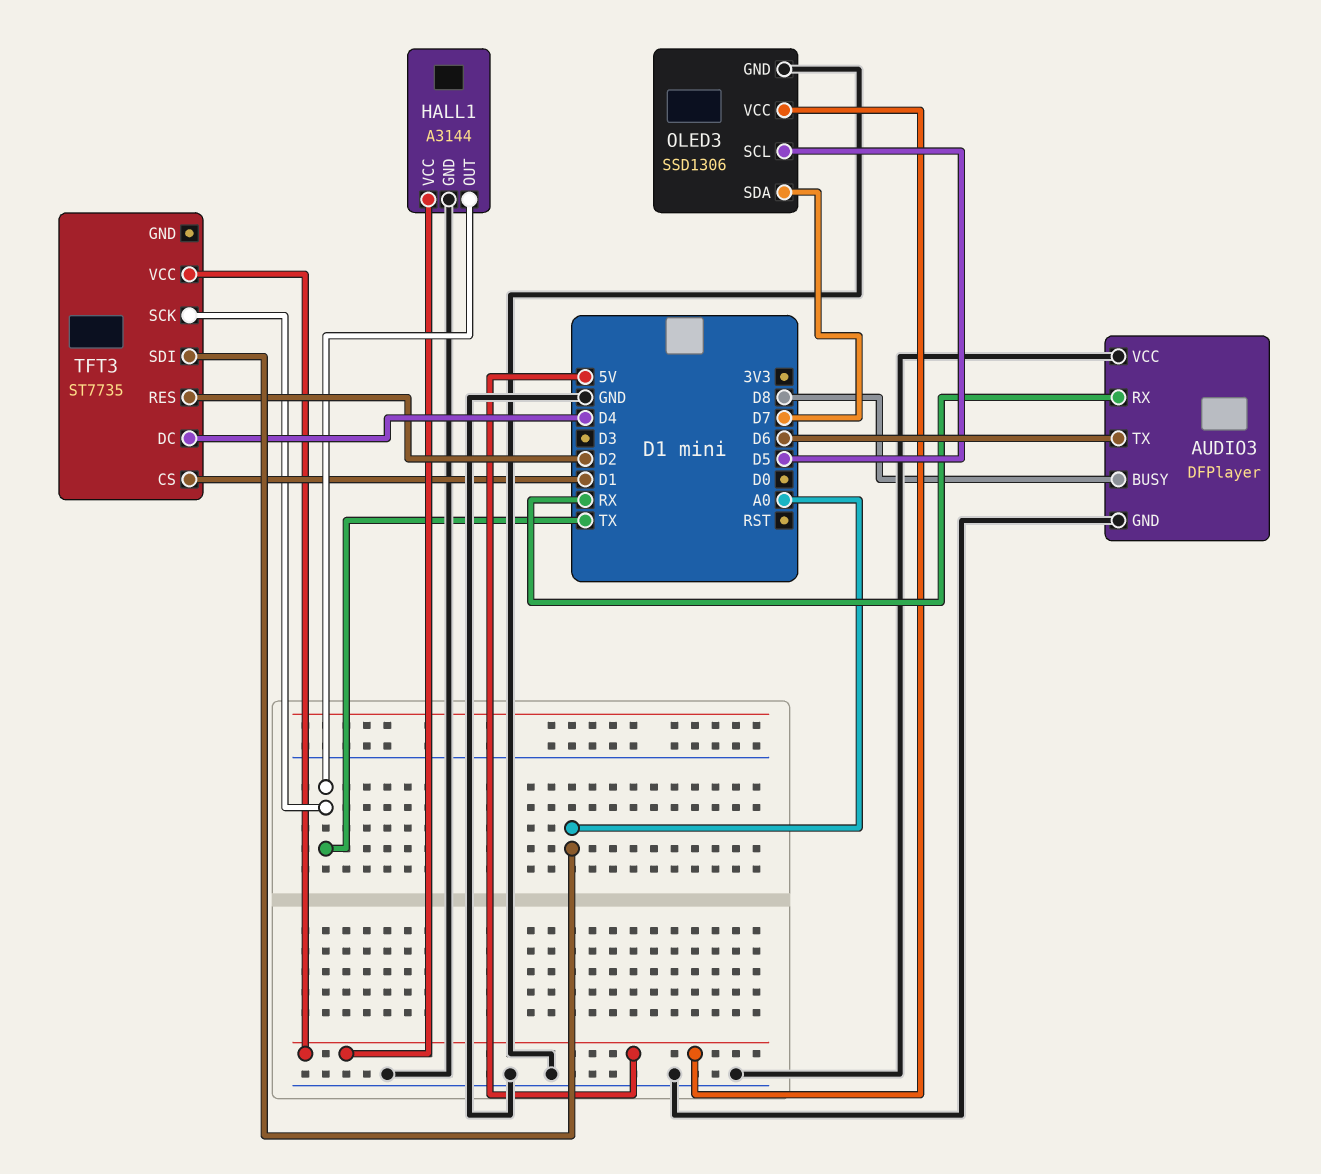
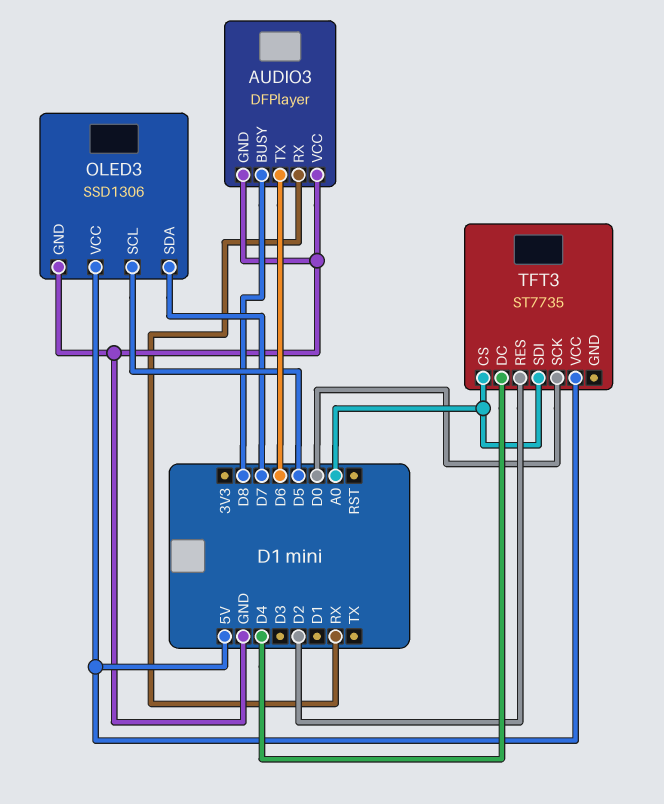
HALL1: A3144 -> none
HALL1 pin GND: GND -> none
HALL1 pin OUT: TX -> none
HALL1 pin VCC: 5V -> none
TFT3 pin CS: D1 -> A0
TFT3 pin SCK: TX -> D0

